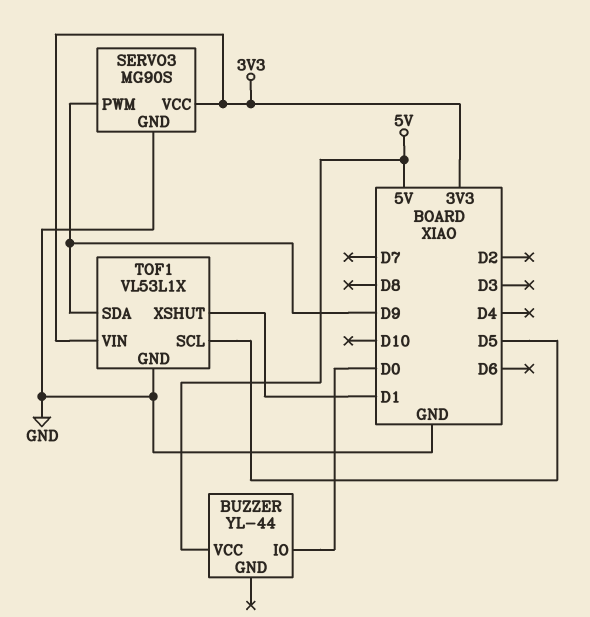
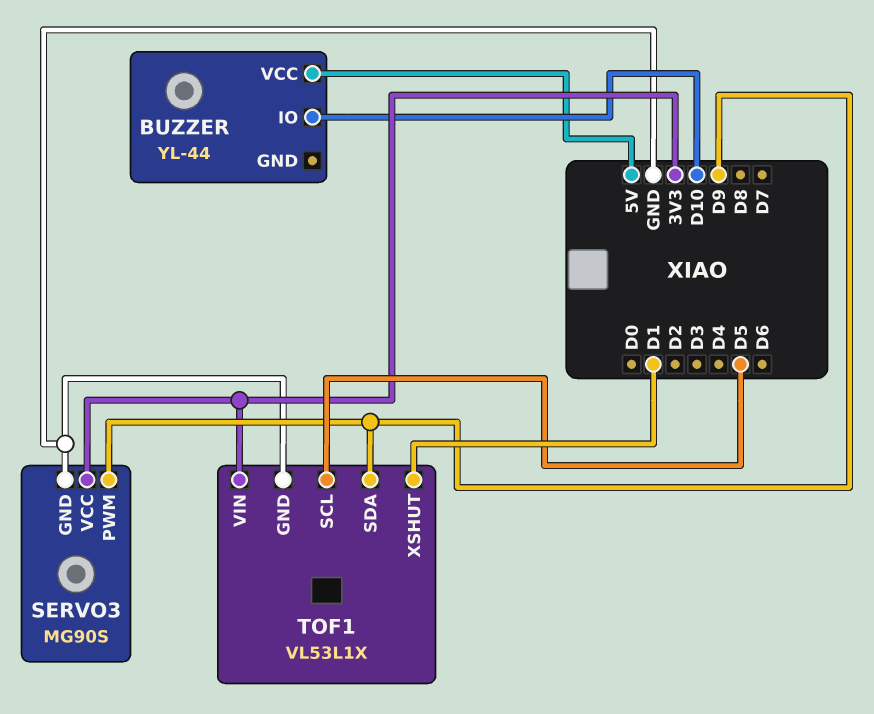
BUZZER pin IO: D0 -> D10

